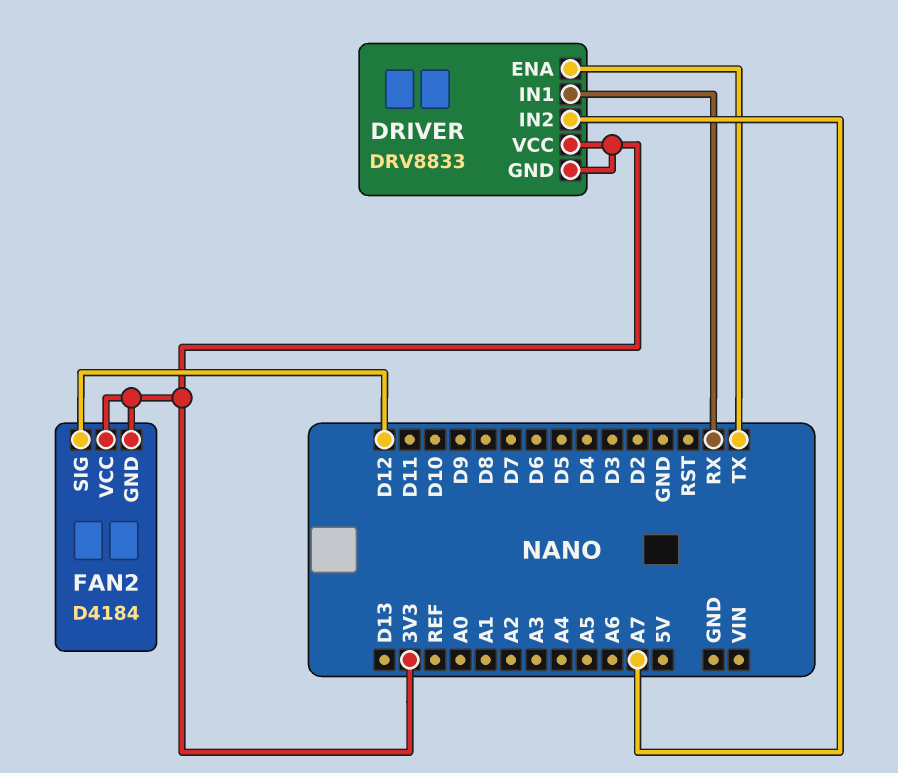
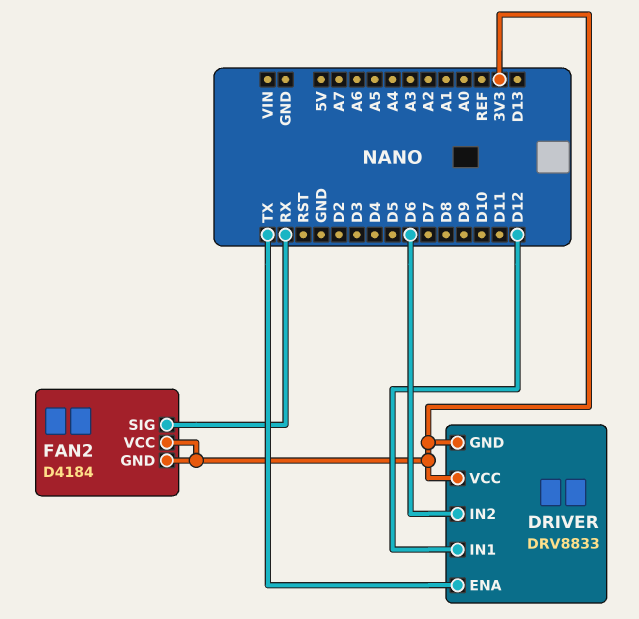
DRIVER pin IN1: RX -> D12
DRIVER pin IN2: A7 -> D6
FAN2 pin SIG: D12 -> RX

